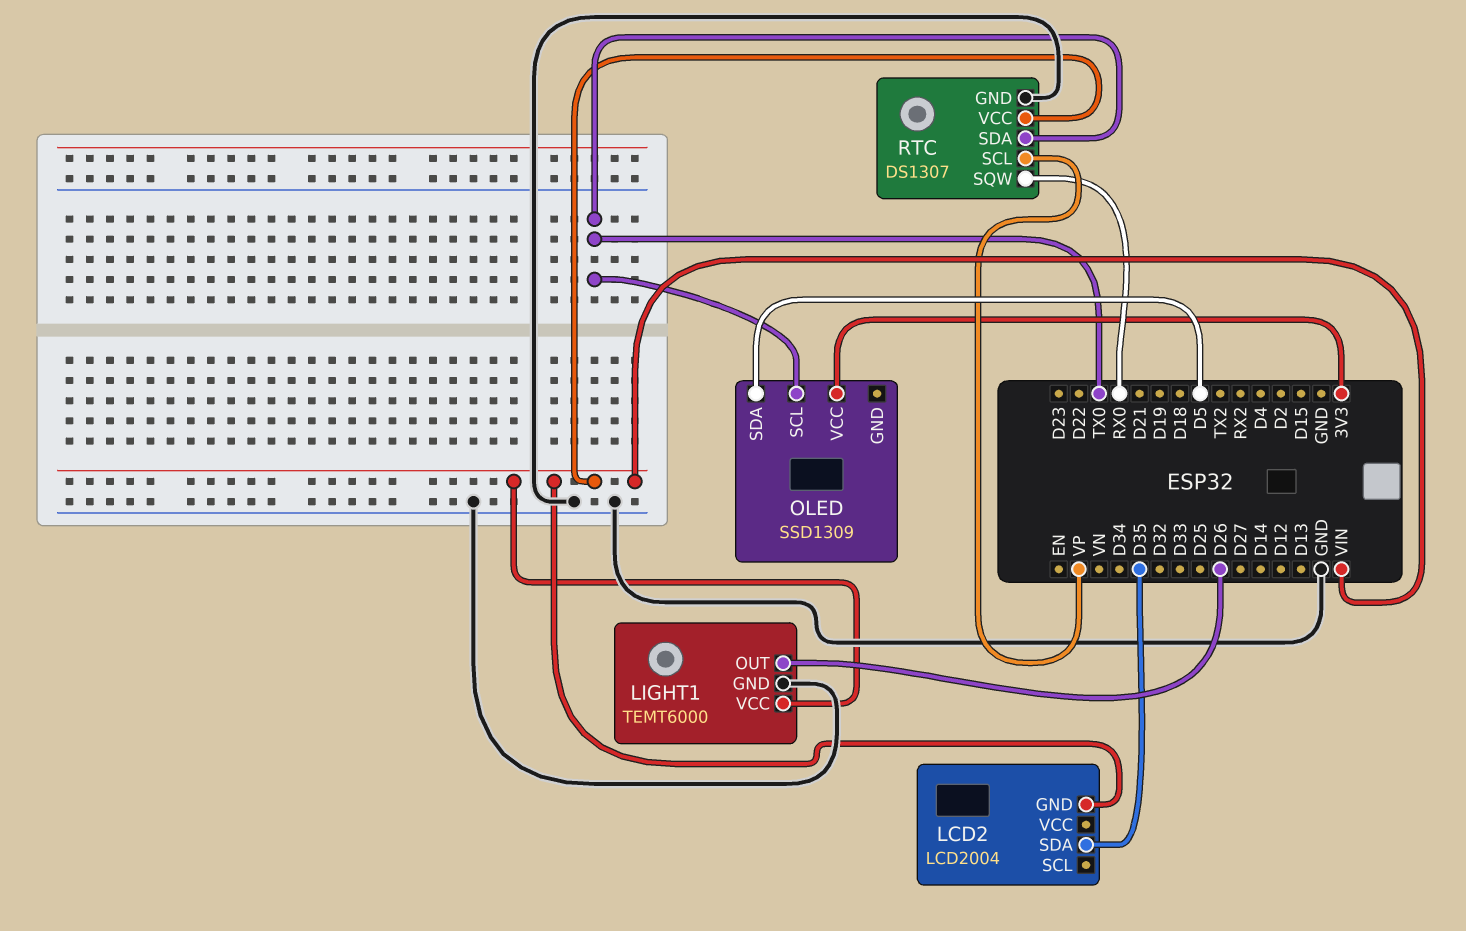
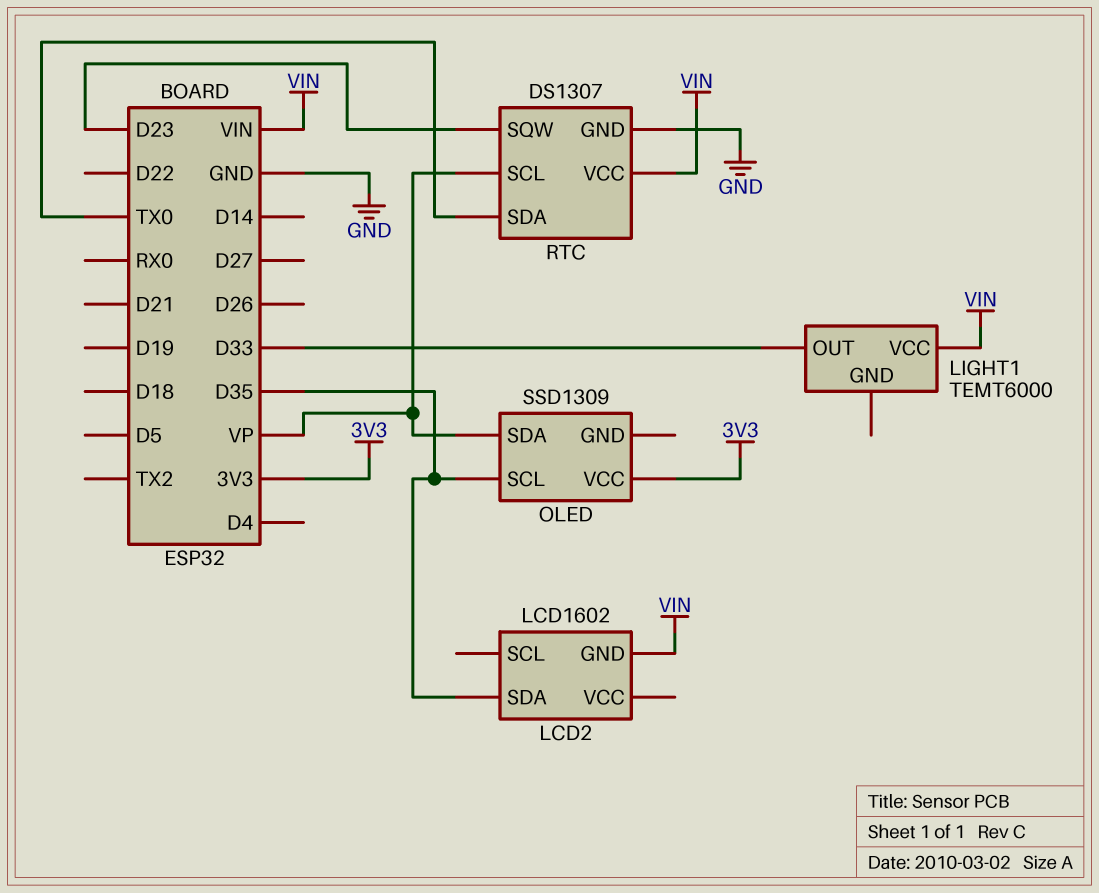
LCD2: LCD2004 -> LCD1602
LIGHT1 pin GND: GND -> none
LIGHT1 pin OUT: D26 -> D33
OLED pin SCL: TX0 -> D35
OLED pin SDA: D5 -> VP
RTC pin SQW: RX0 -> D23

